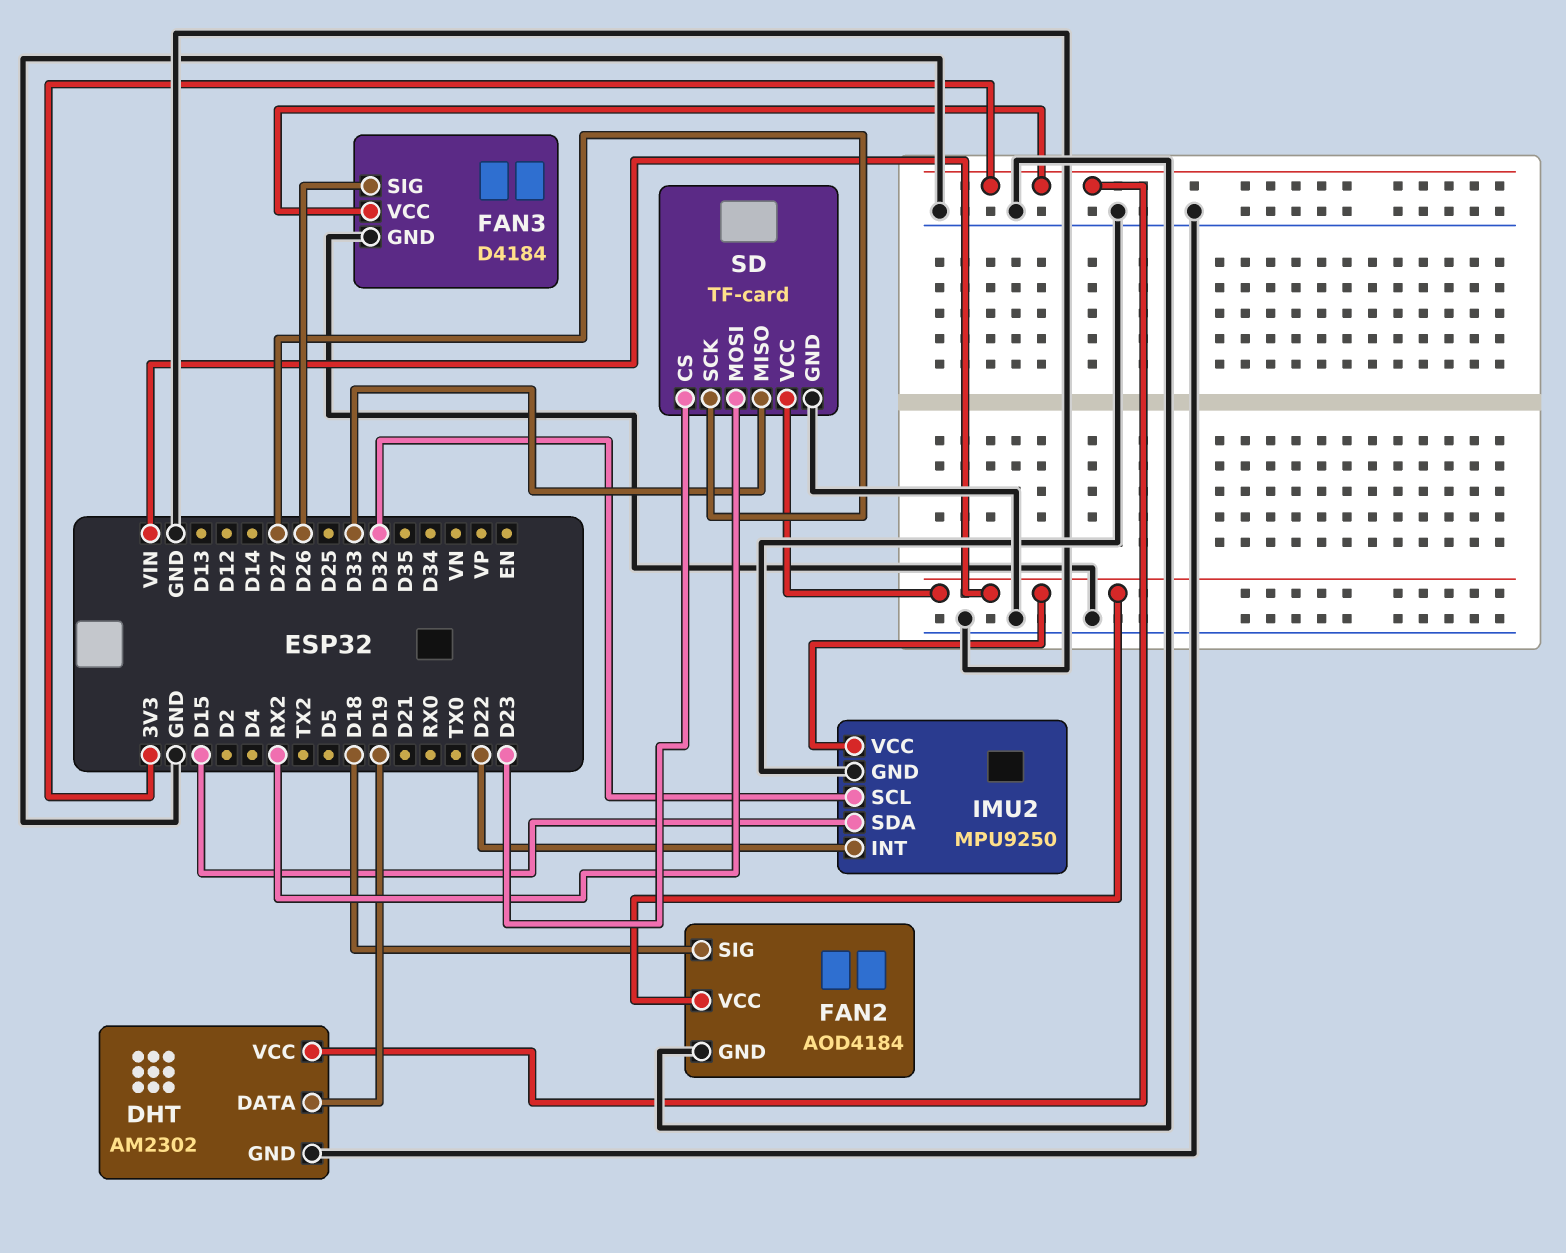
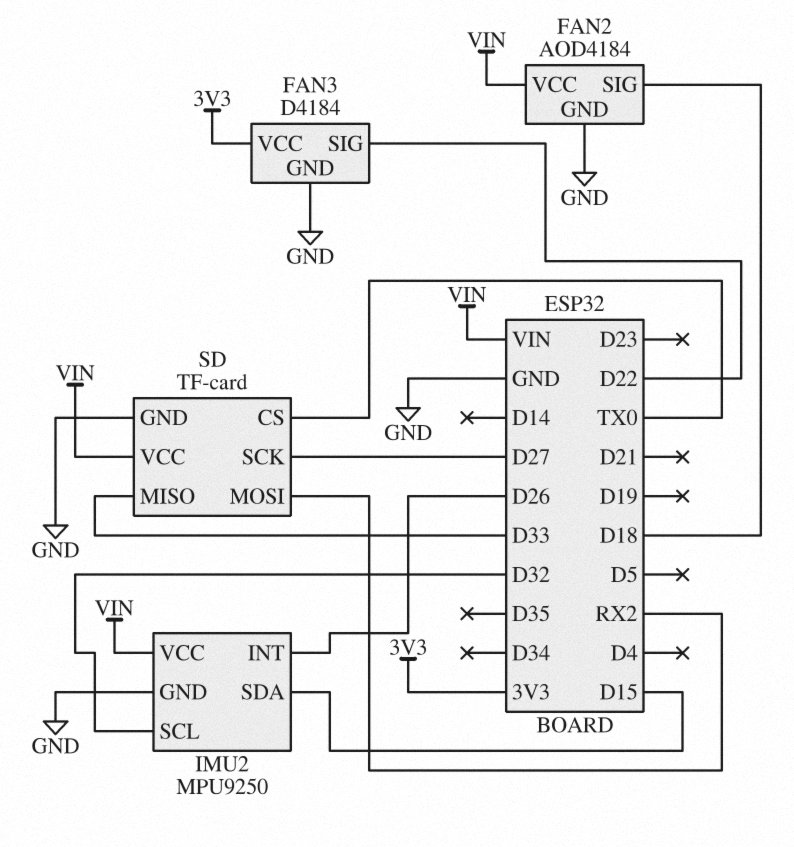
DHT: AM2302 -> none
DHT pin DATA: D19 -> none
DHT pin GND: GND -> none
DHT pin VCC: 3V3 -> none
FAN3 pin SIG: D26 -> D22
IMU2 pin INT: D22 -> D26
SD pin CS: D23 -> TX0

